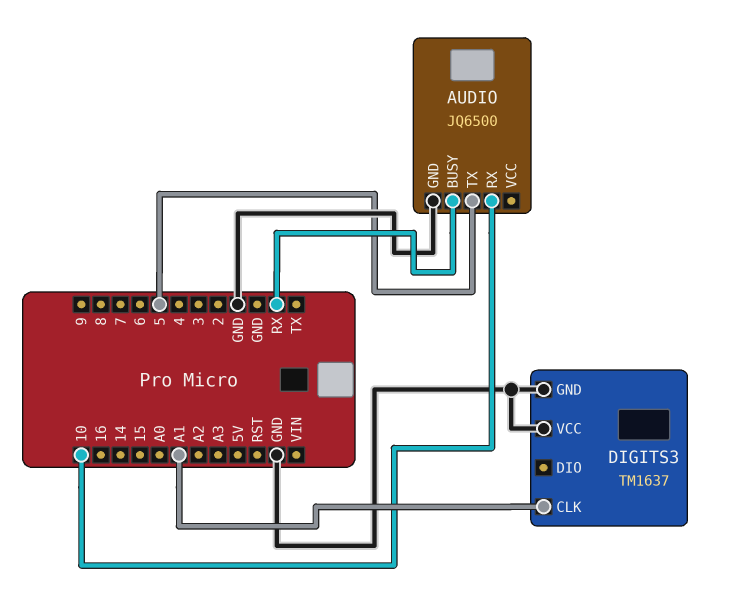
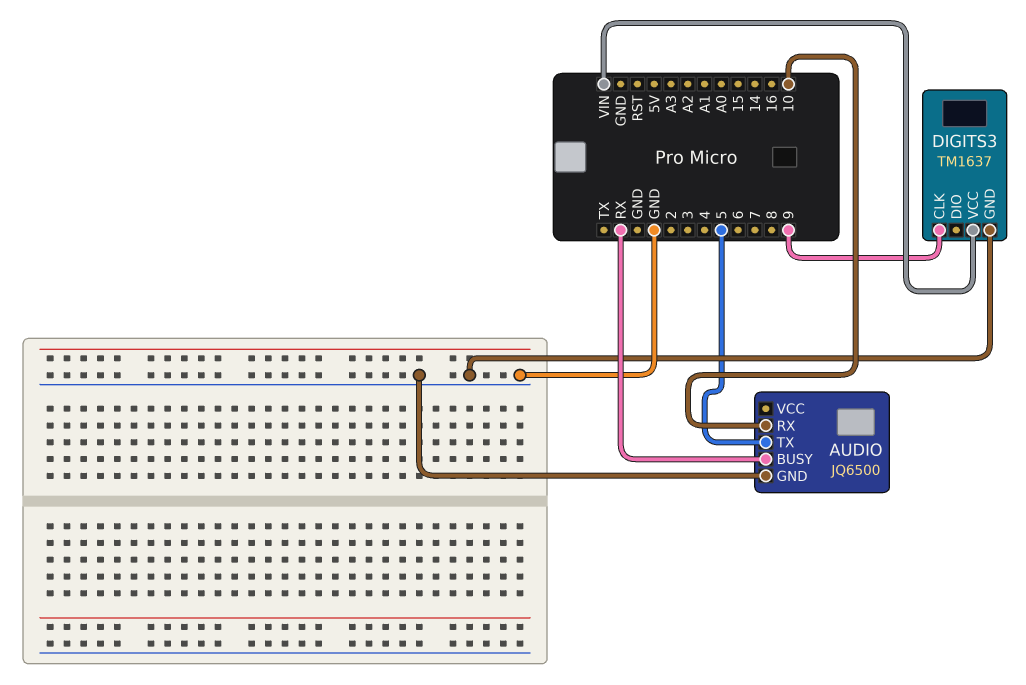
DIGITS3 pin CLK: A1 -> 9
DIGITS3 pin VCC: GND -> VIN

